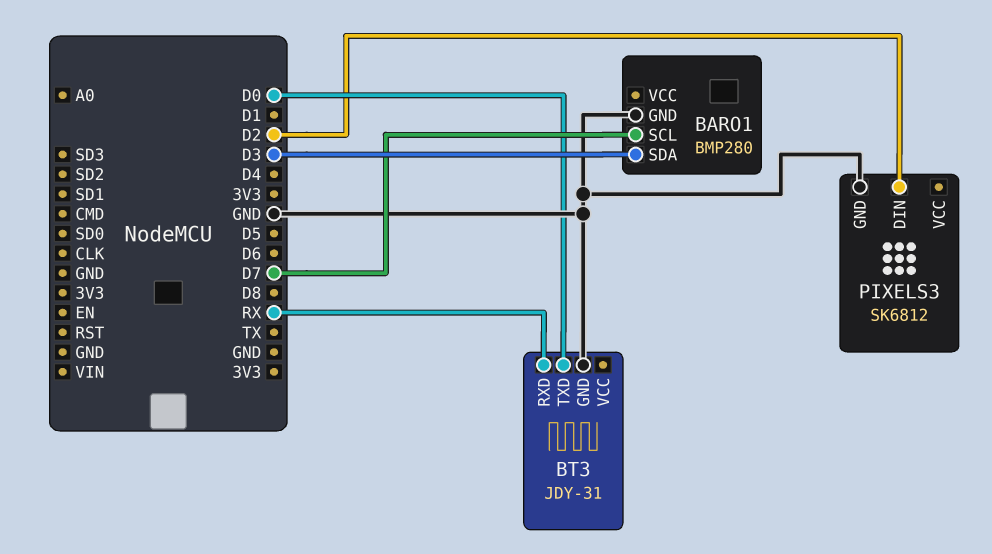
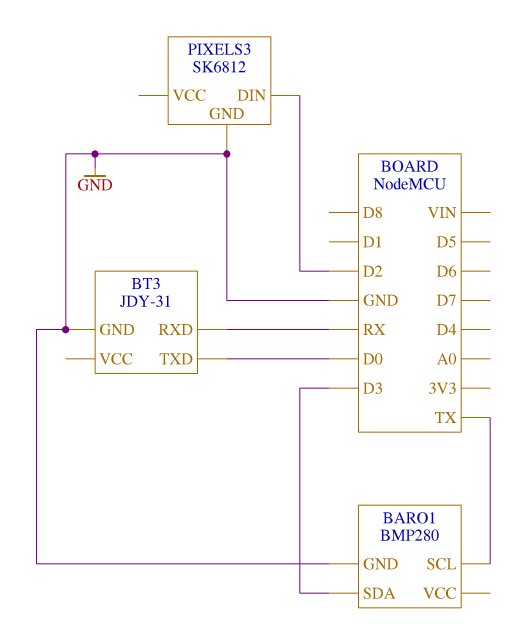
BARO1 pin SCL: D7 -> TX

